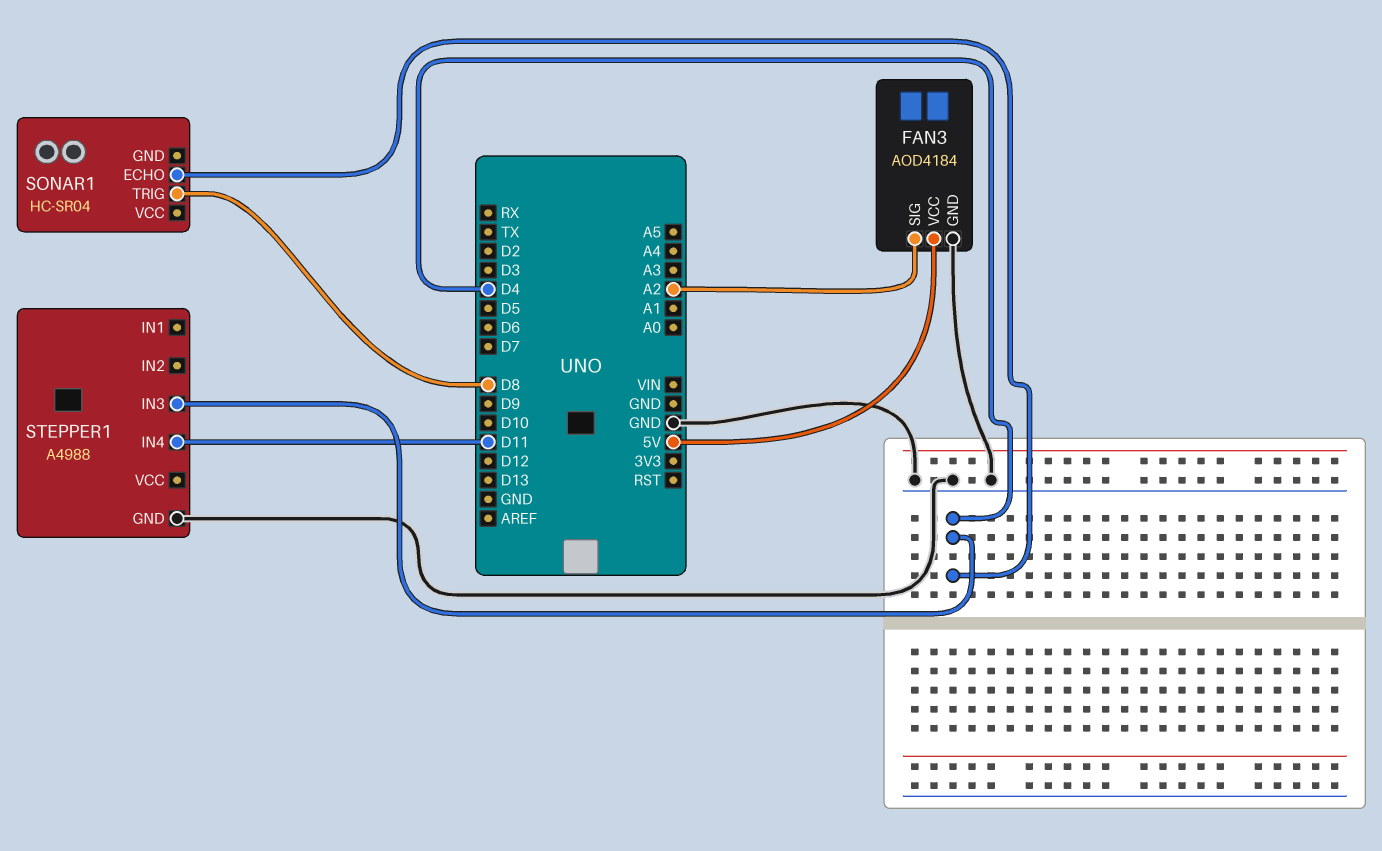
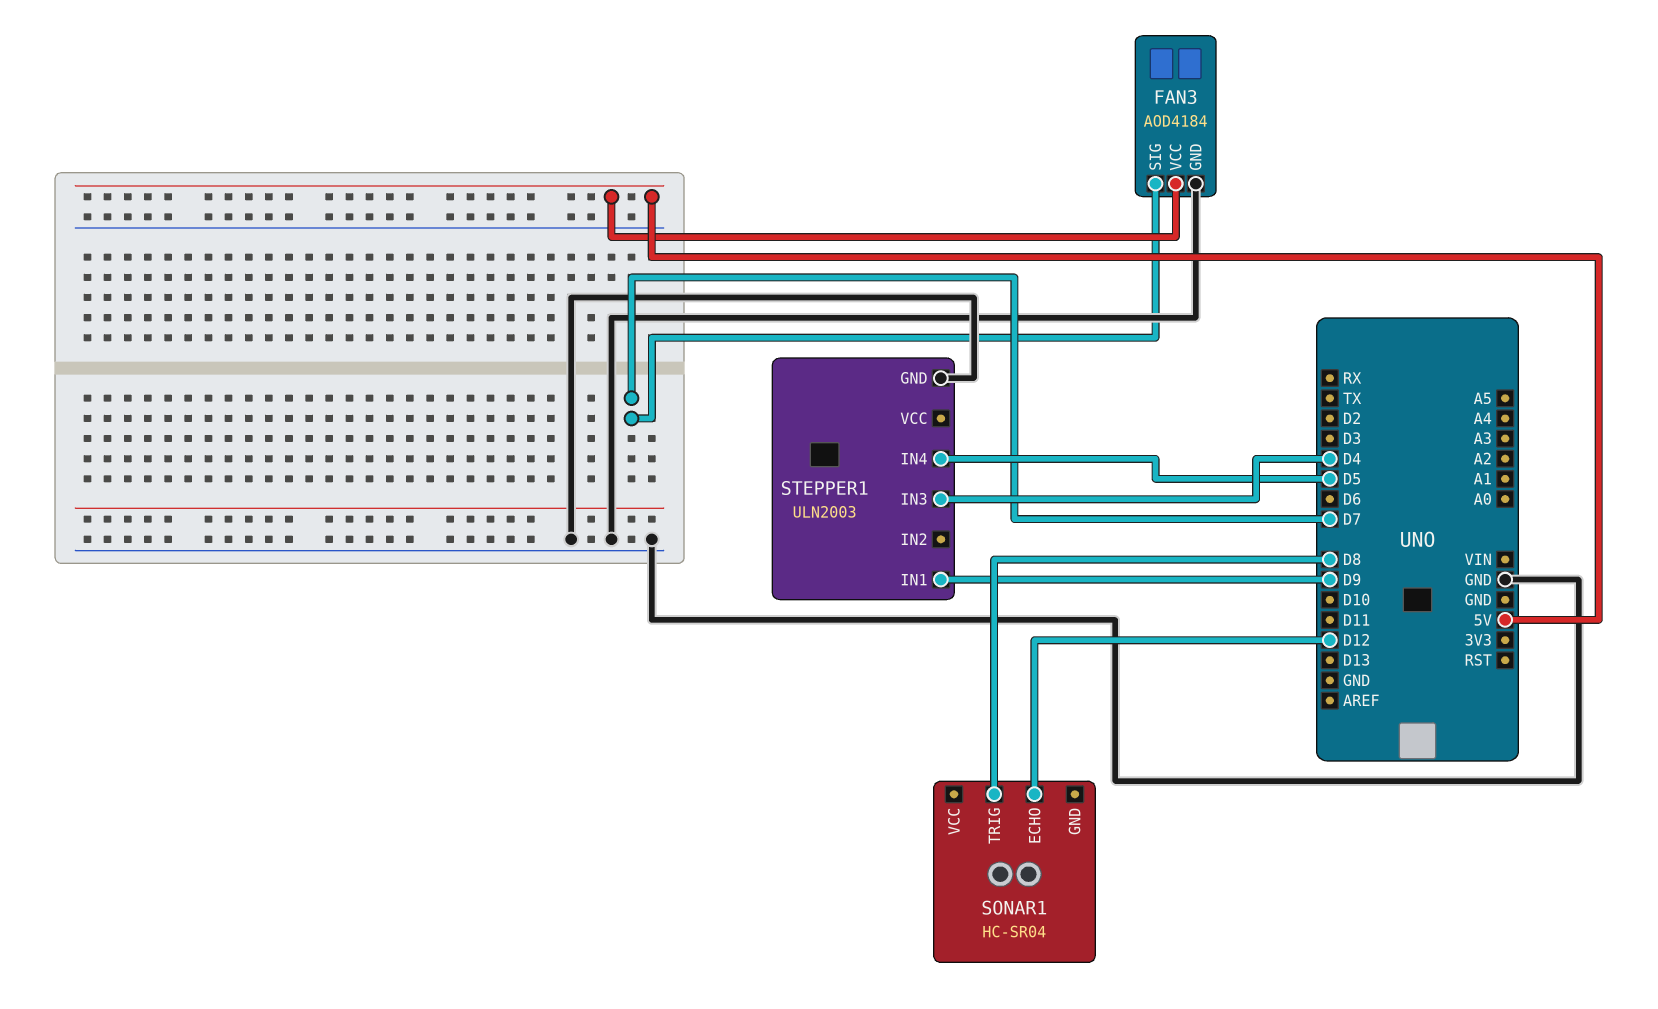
FAN3 pin SIG: A2 -> D7
SONAR1 pin ECHO: D4 -> D12
STEPPER1: A4988 -> ULN2003
STEPPER1 pin IN1: none -> D9
STEPPER1 pin IN4: D11 -> D5

